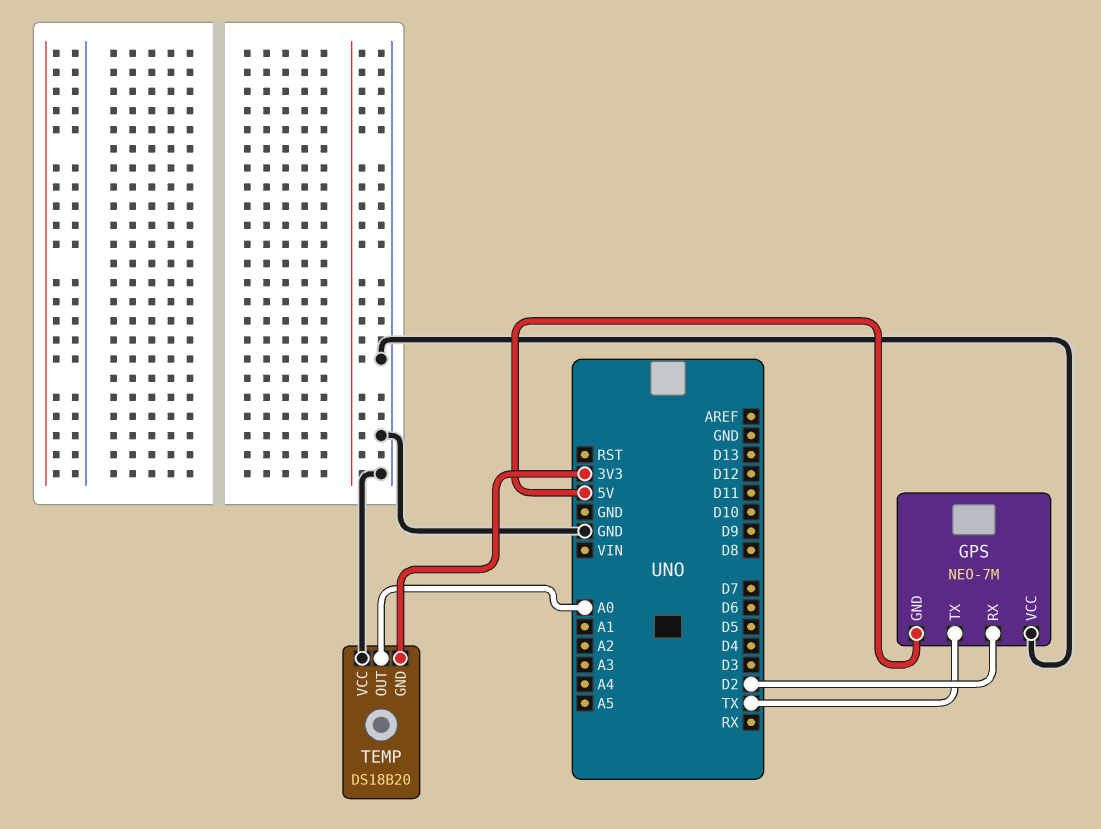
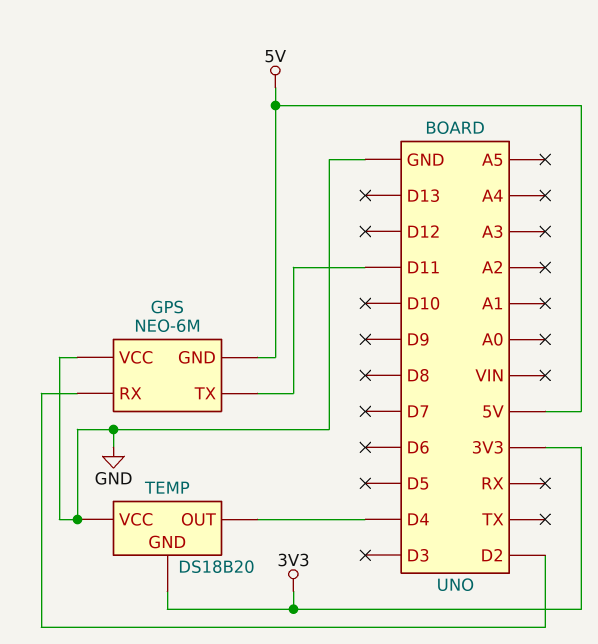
GPS: NEO-7M -> NEO-6M
GPS pin TX: TX -> D11
TEMP pin OUT: A0 -> D4

